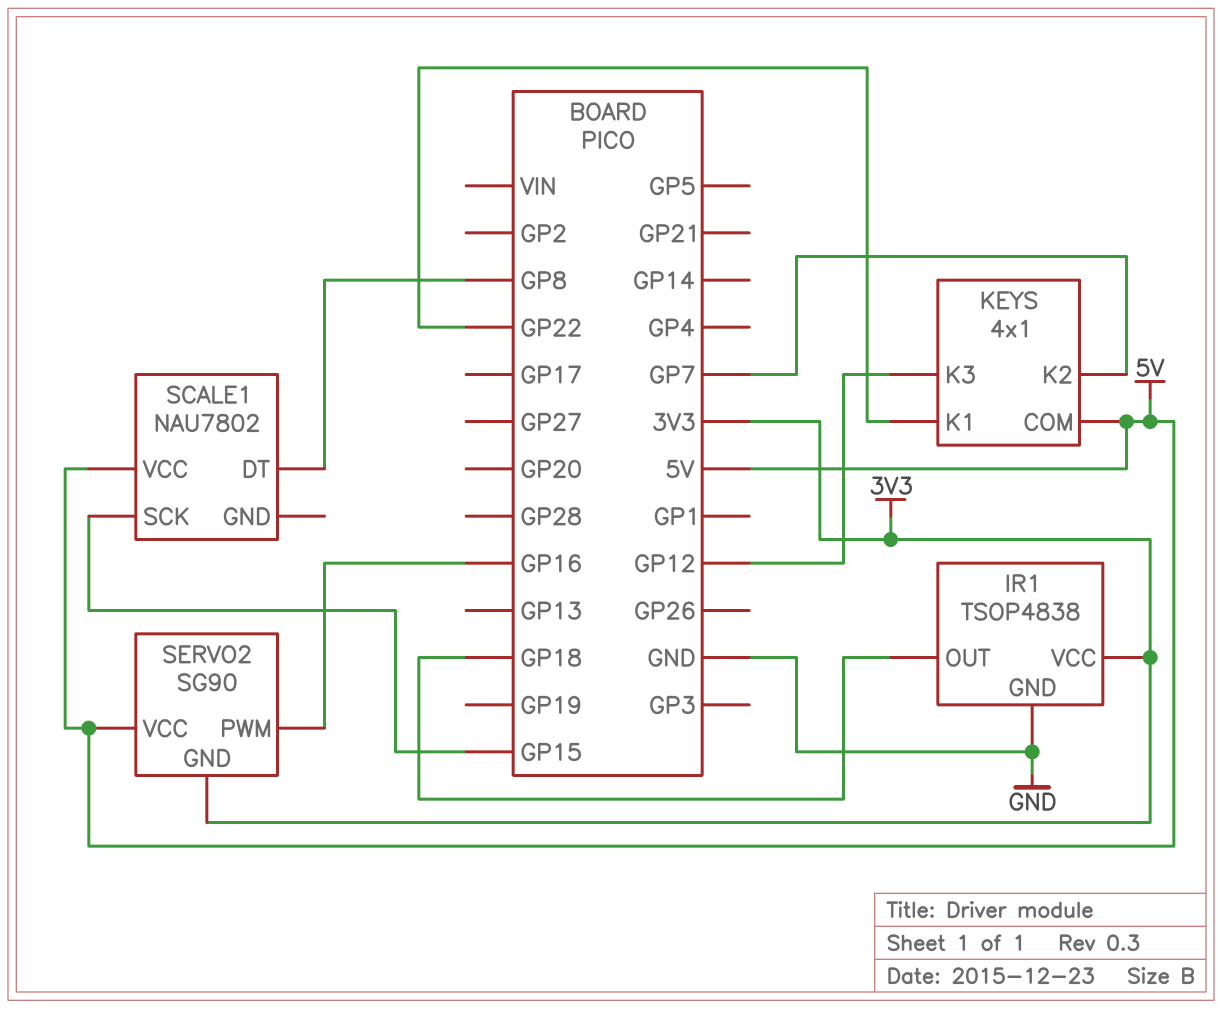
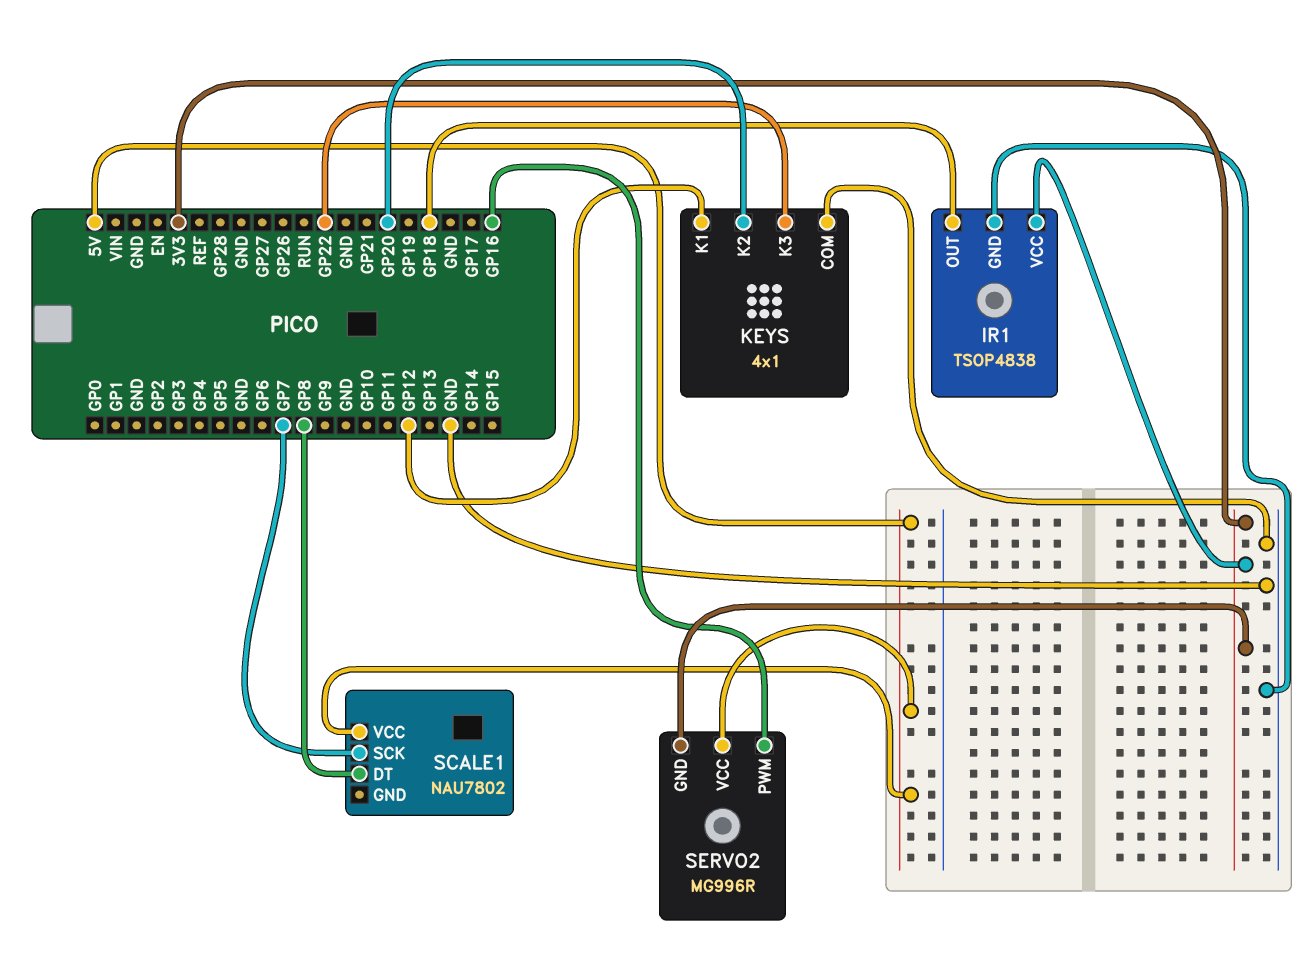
KEYS pin COM: 5V -> GND
KEYS pin K1: GP22 -> GP12
KEYS pin K2: GP7 -> GP20
KEYS pin K3: GP12 -> GP22
SCALE1 pin SCK: GP15 -> GP7
SERVO2: SG90 -> MG996R

